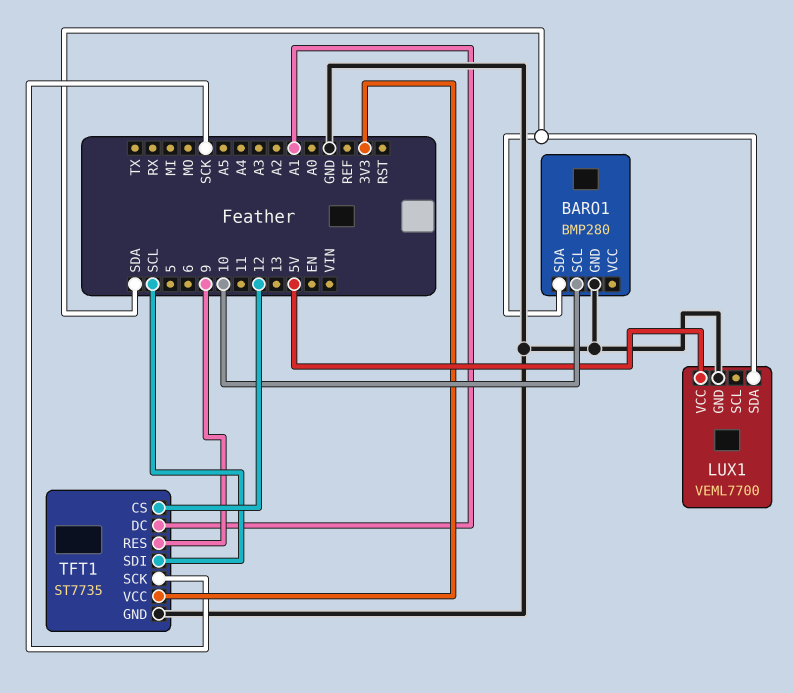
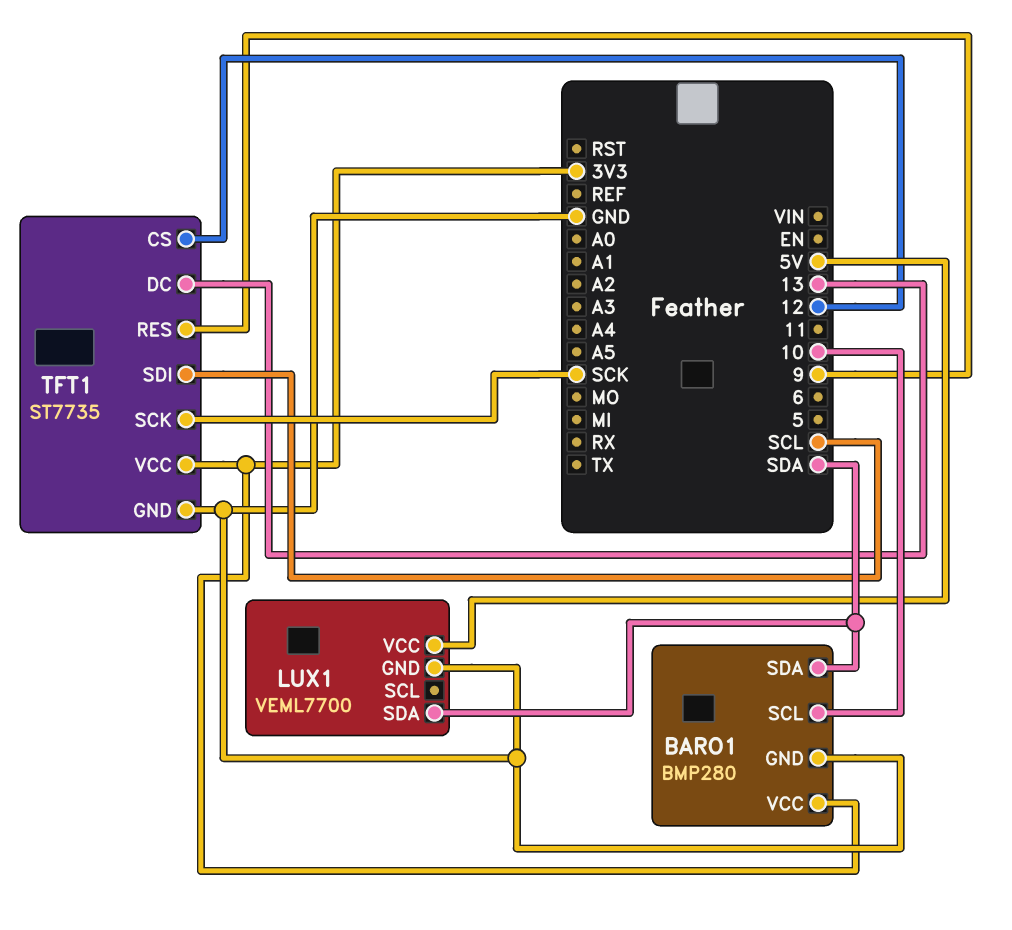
BARO1 pin VCC: none -> 3V3
TFT1 pin DC: A1 -> 13

